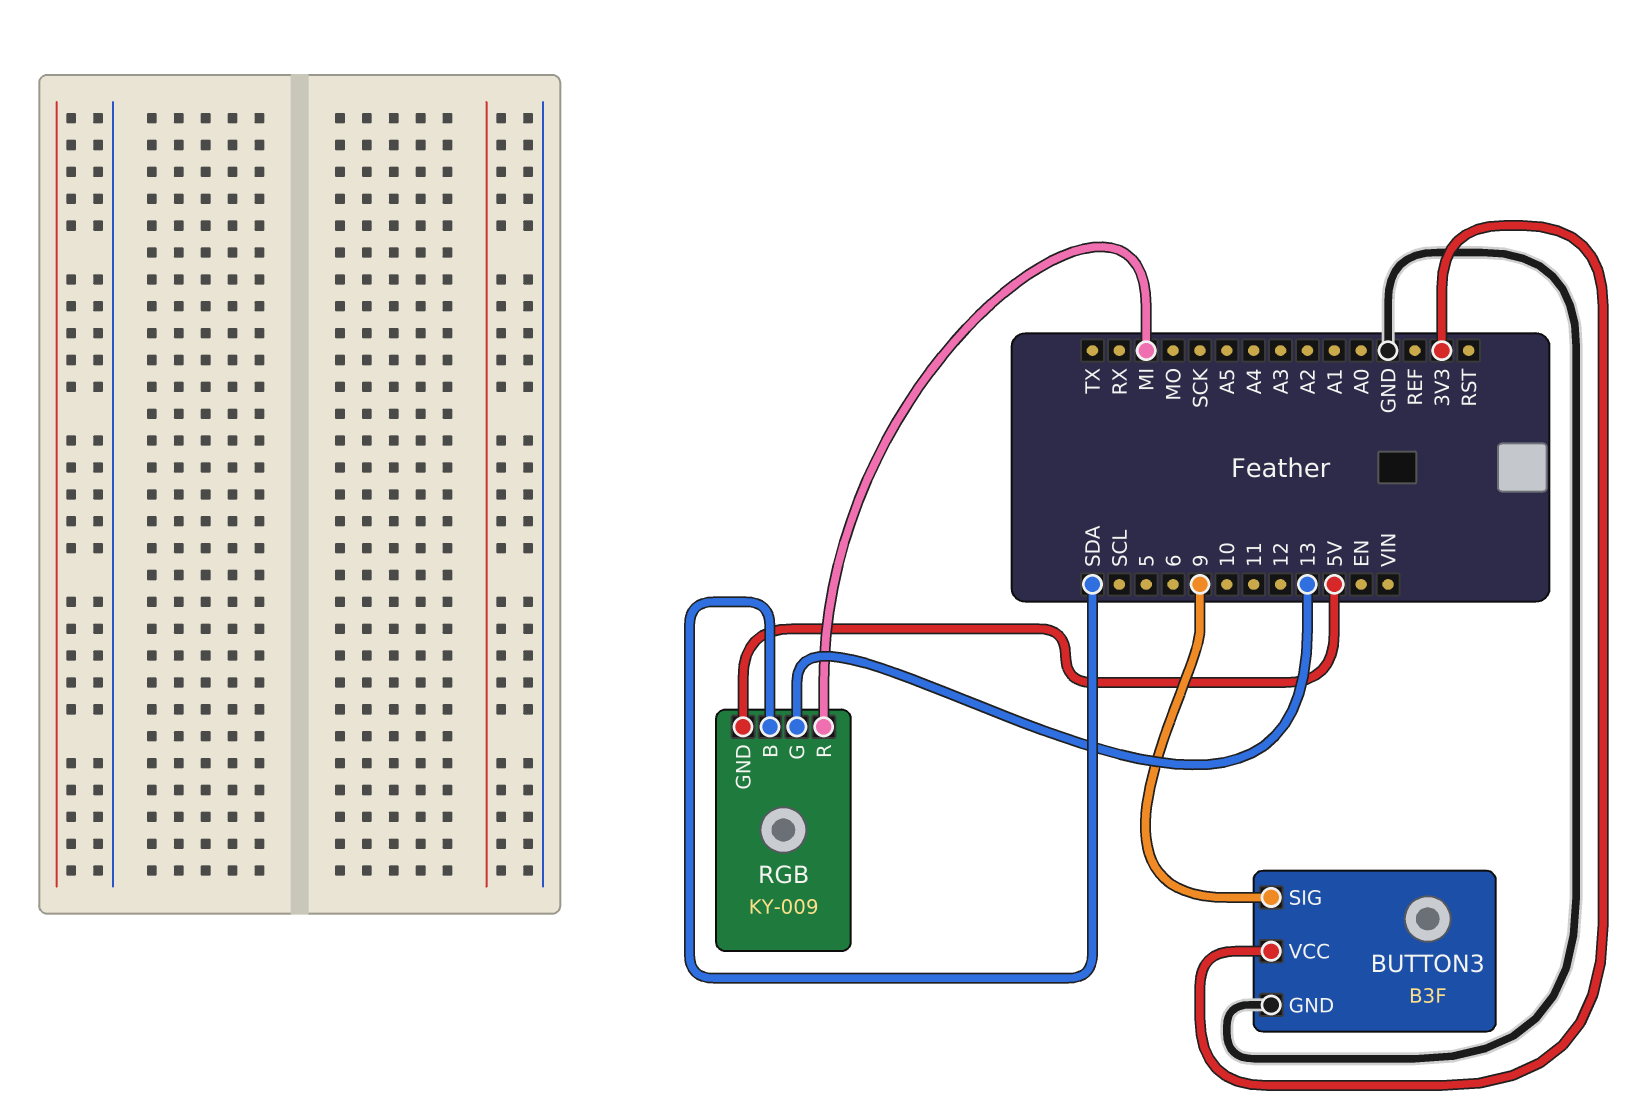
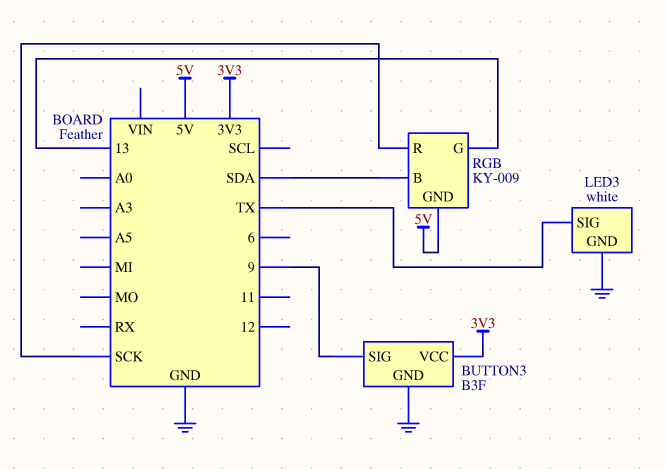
LED3: none -> white
LED3 pin GND: none -> GND
LED3 pin SIG: none -> TX
RGB pin R: MI -> SCK

